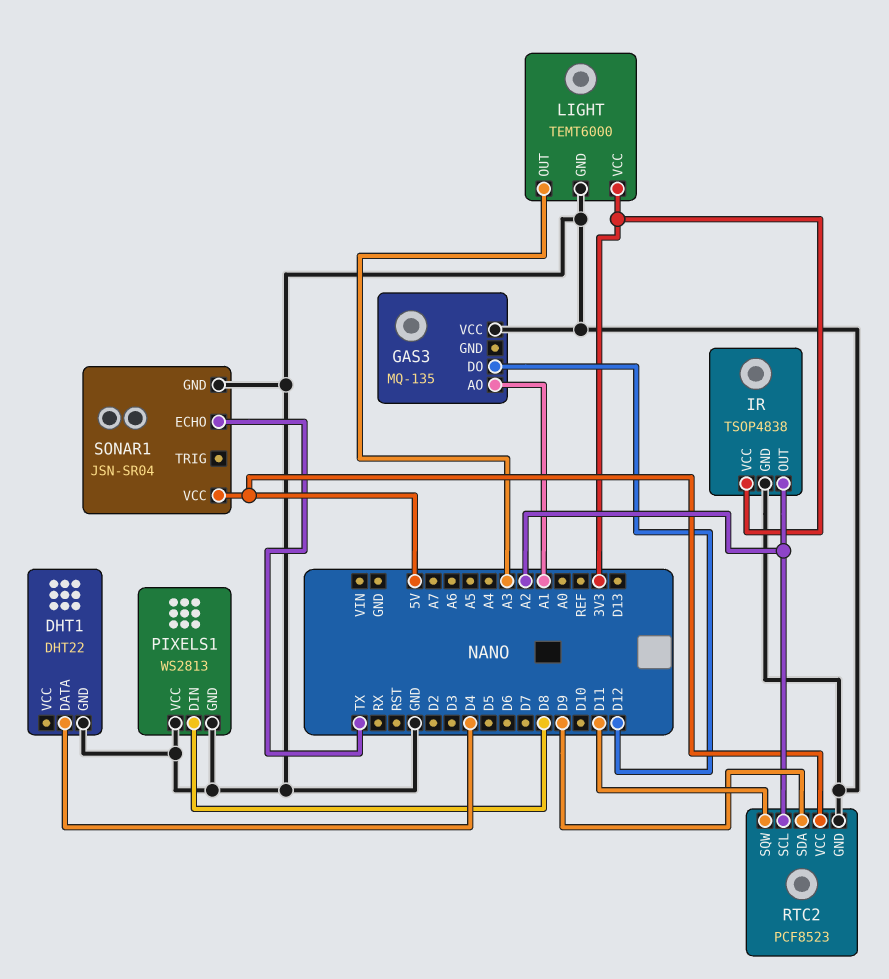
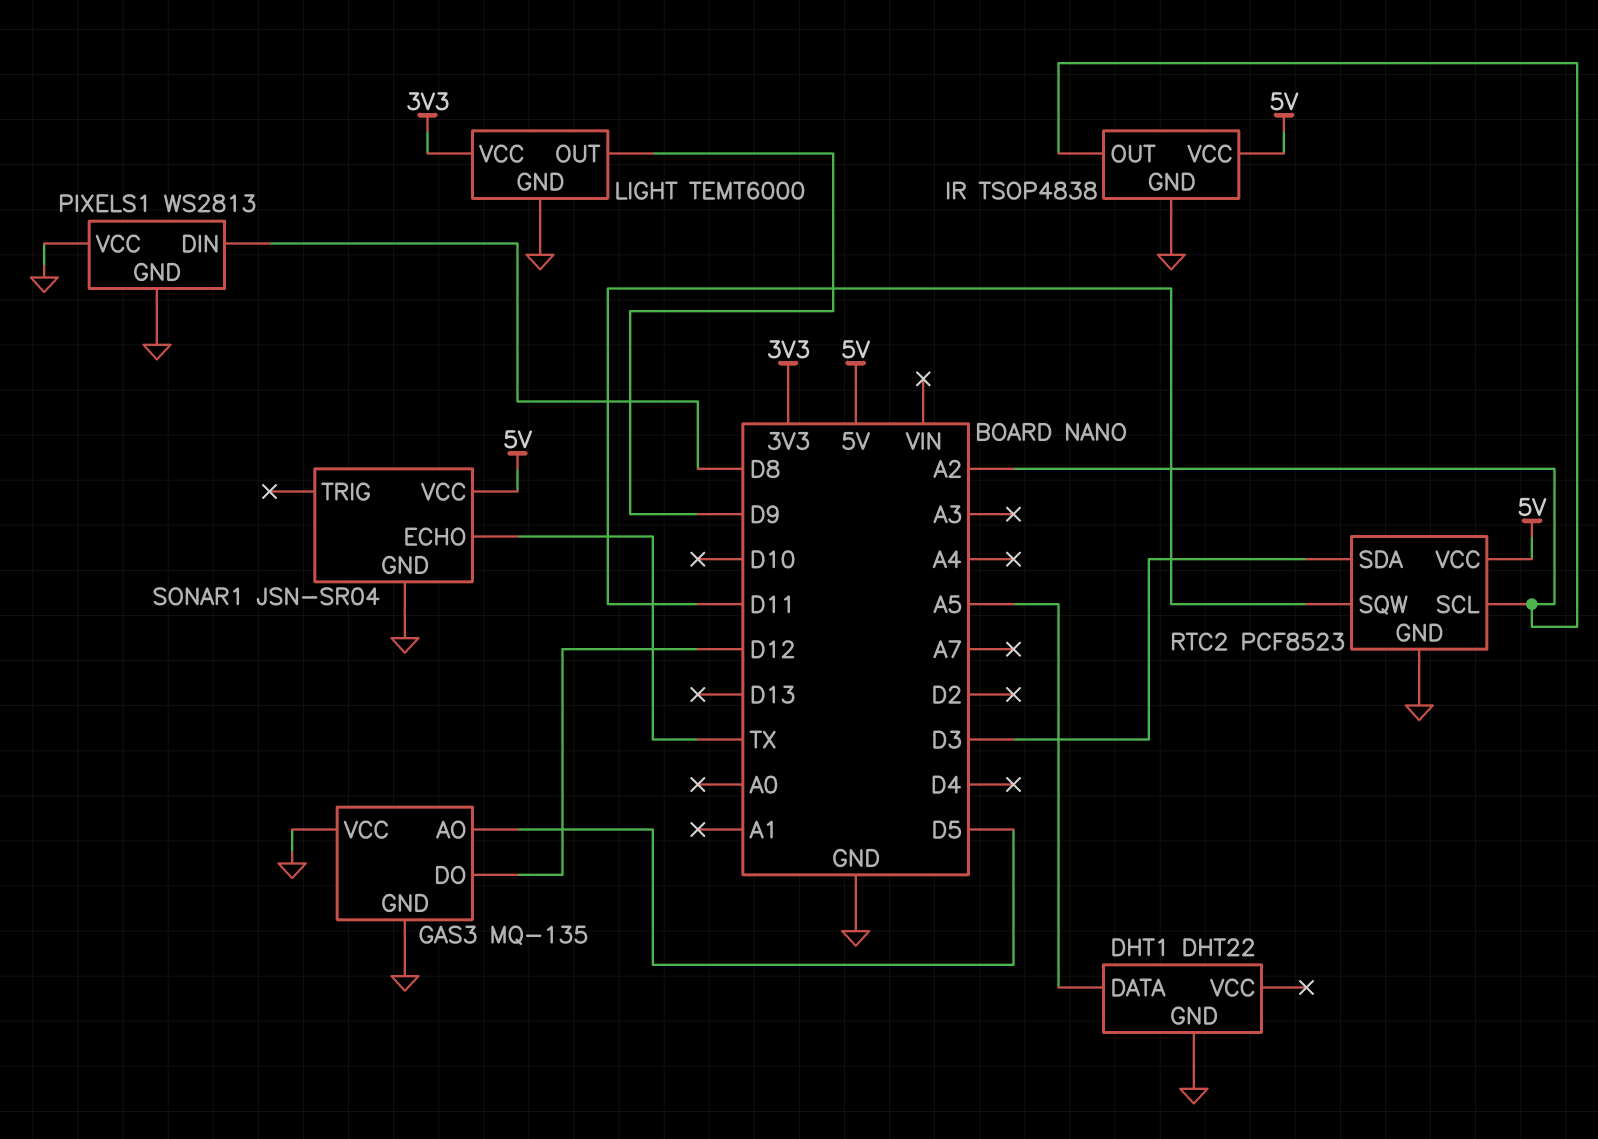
DHT1 pin DATA: D4 -> A5
GAS3 pin AO: A1 -> D5
GAS3 pin GND: none -> GND
IR pin VCC: 3V3 -> 5V
LIGHT pin OUT: A3 -> D9
RTC2 pin SDA: D9 -> D3

